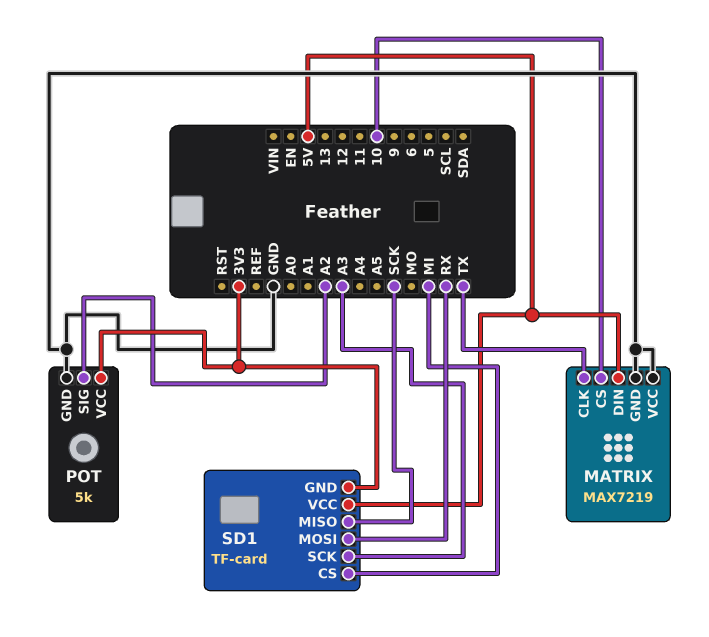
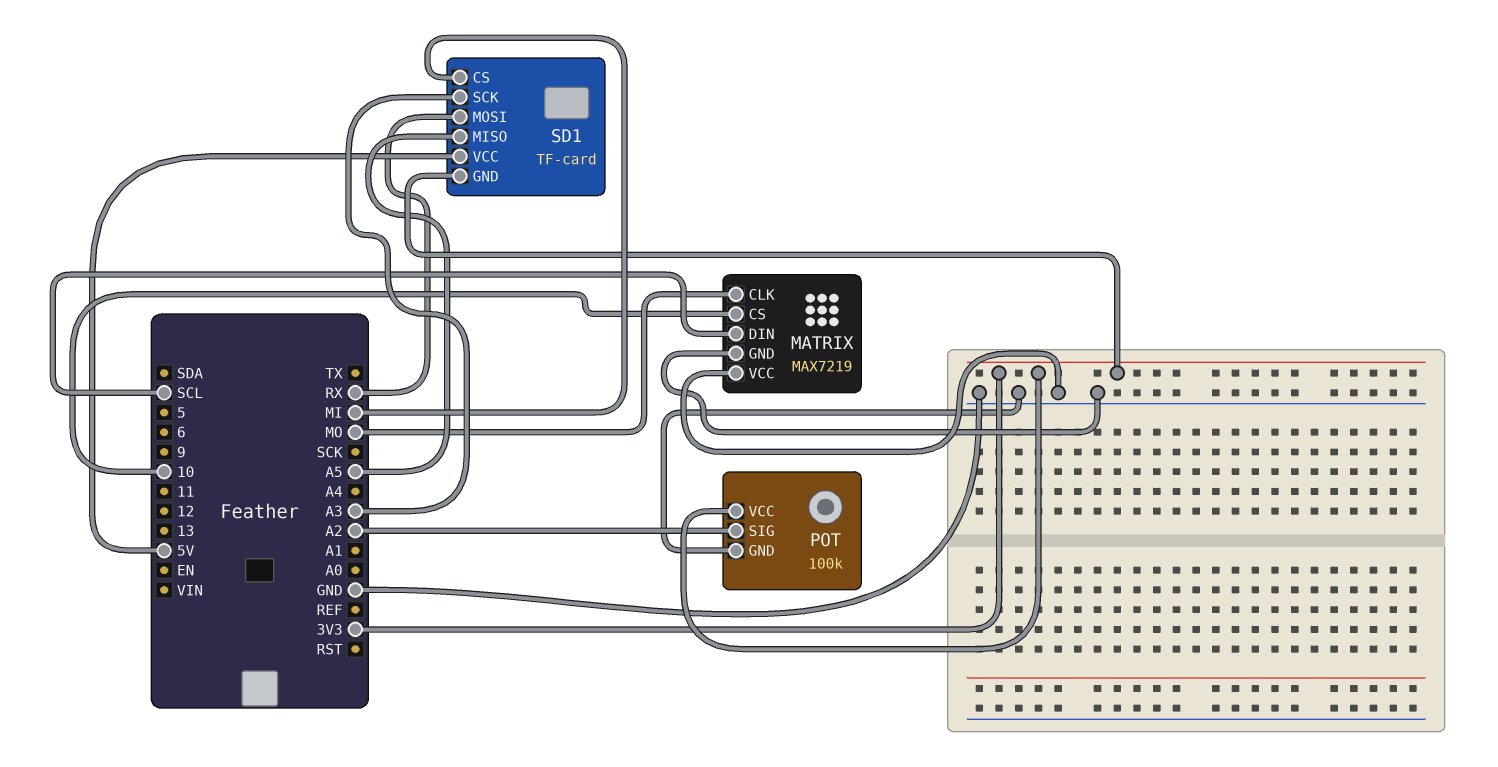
MATRIX pin CLK: TX -> MO
MATRIX pin DIN: 5V -> SCL
POT: 5k -> 100k
SD1 pin MISO: SCK -> A5

